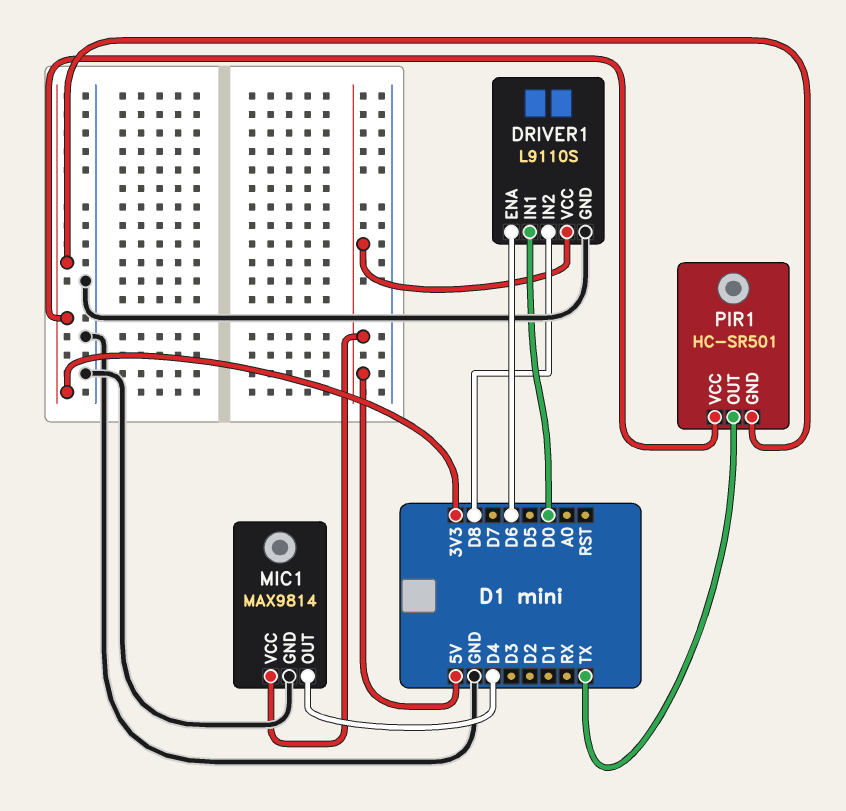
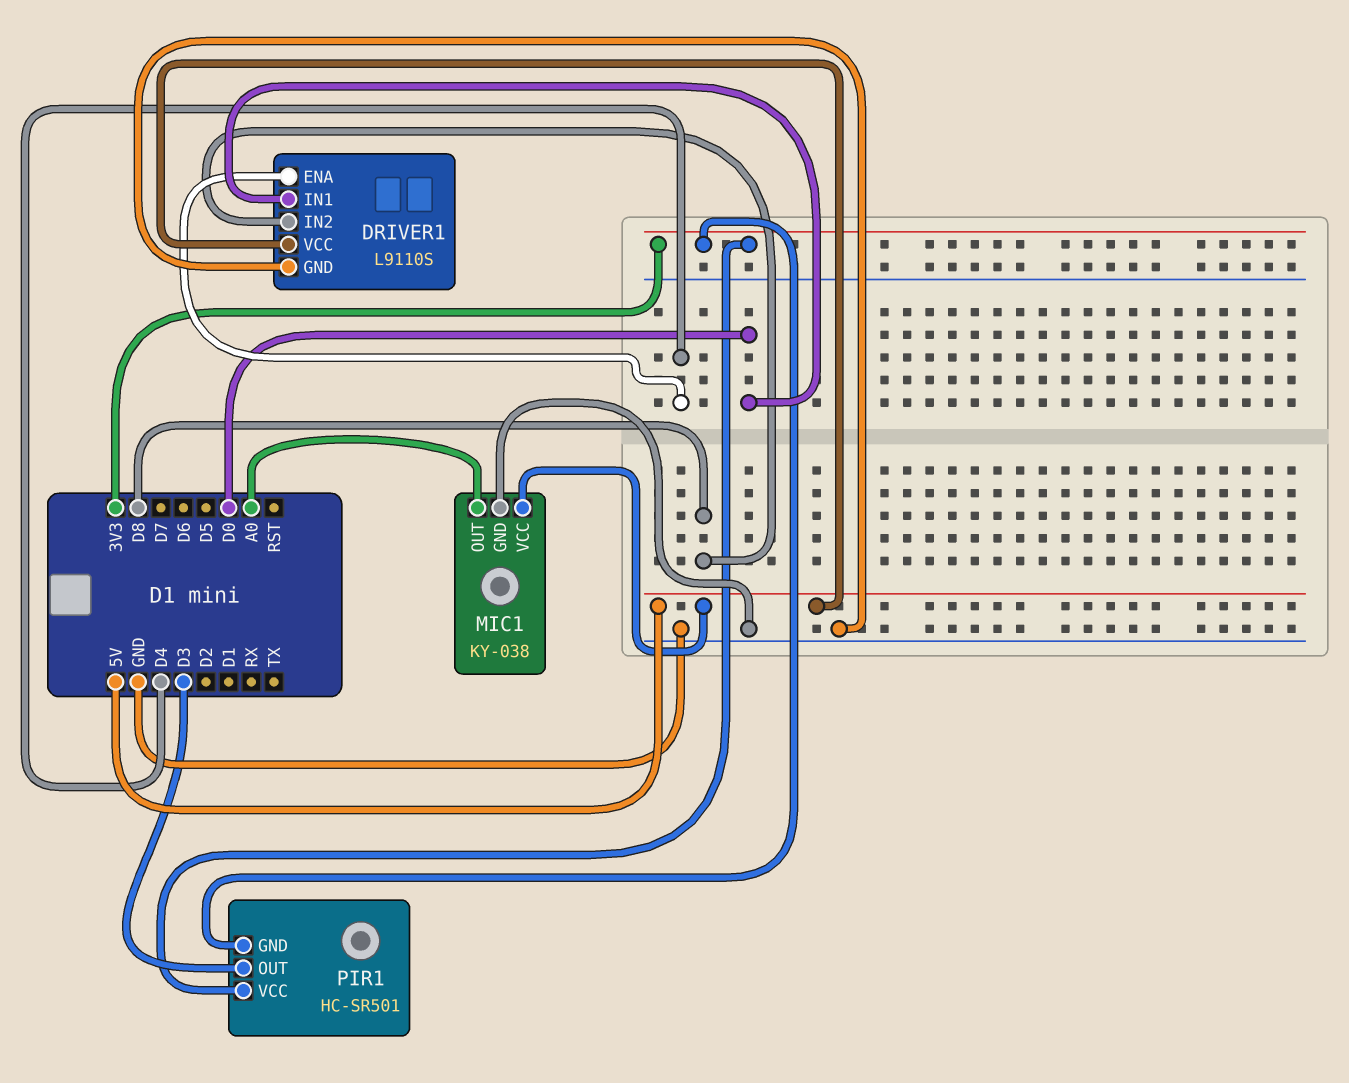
DRIVER1 pin ENA: D6 -> D4
MIC1: MAX9814 -> KY-038
MIC1 pin OUT: D4 -> A0
PIR1 pin OUT: TX -> D3

